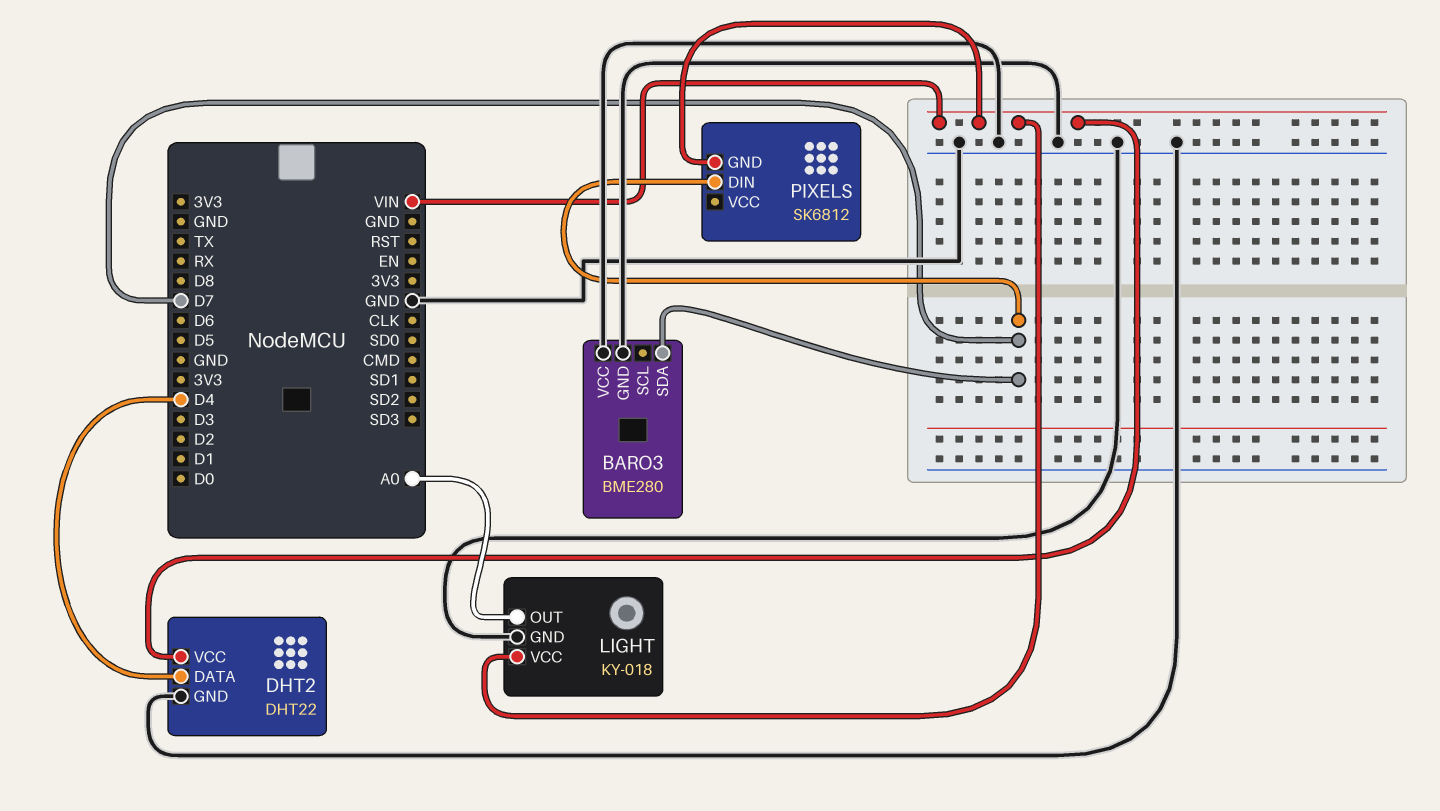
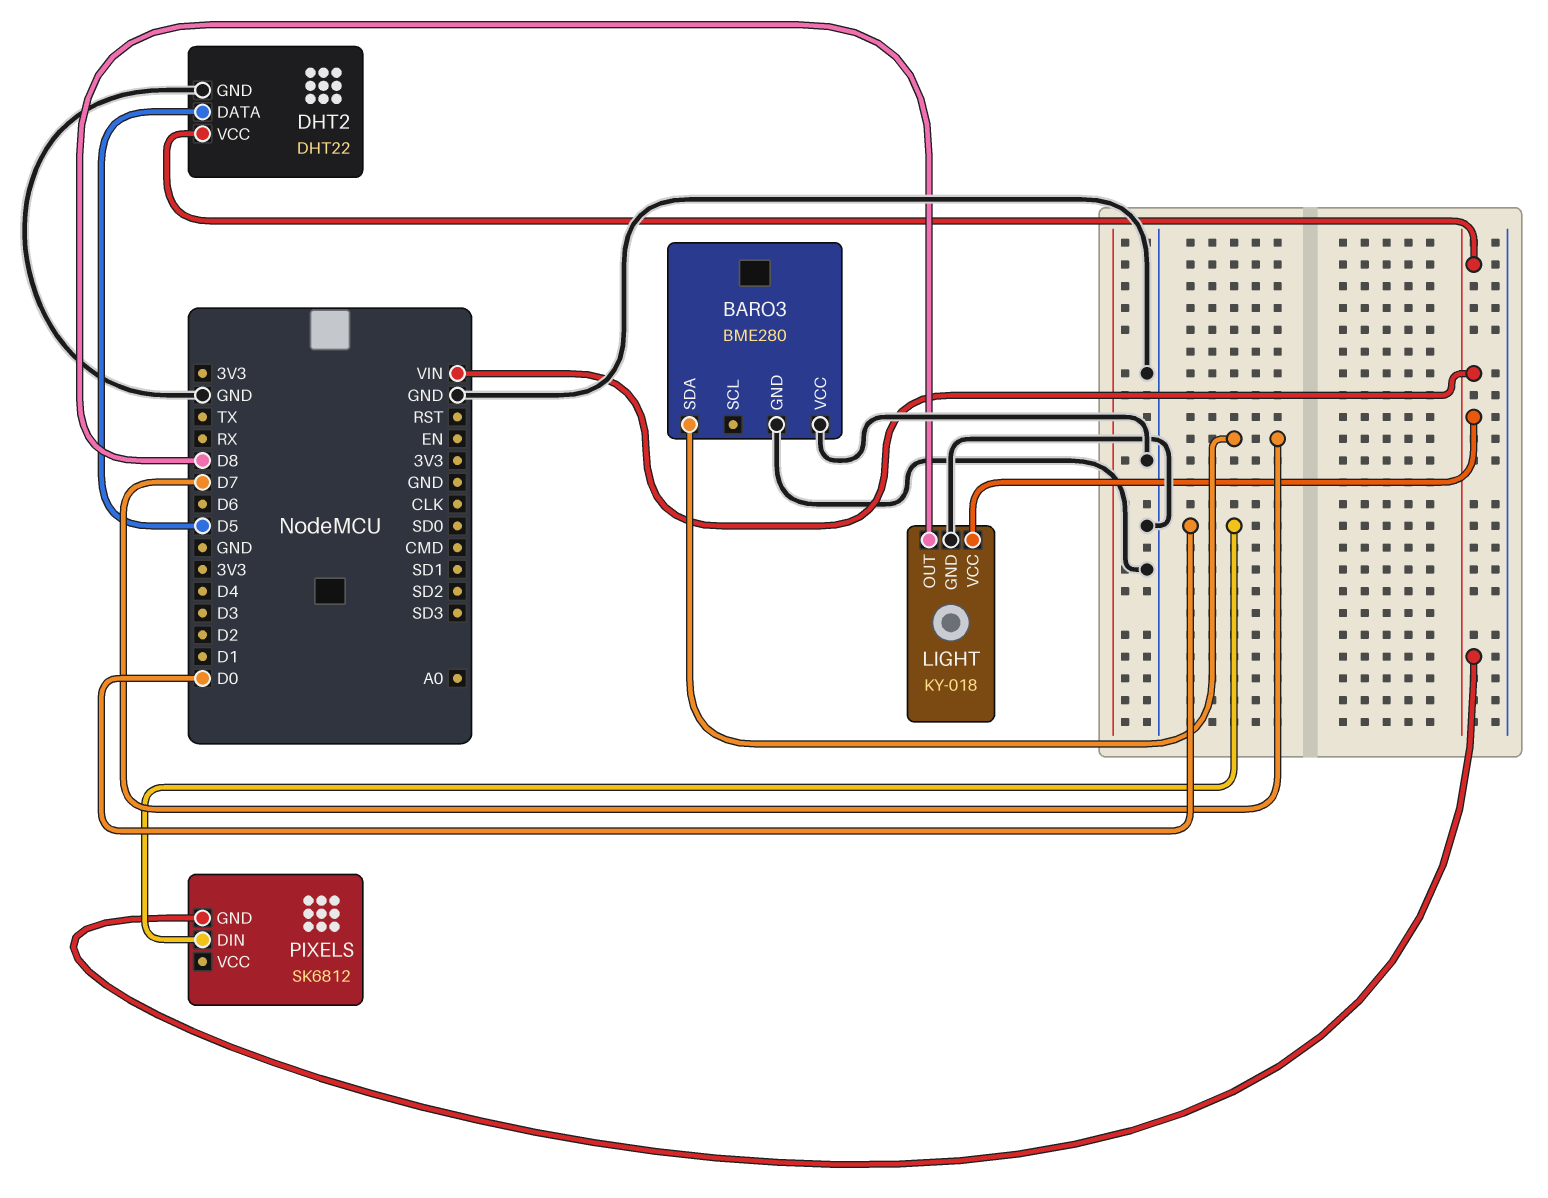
DHT2 pin DATA: D4 -> D5
LIGHT pin OUT: A0 -> D8
PIXELS pin DIN: D7 -> D0

